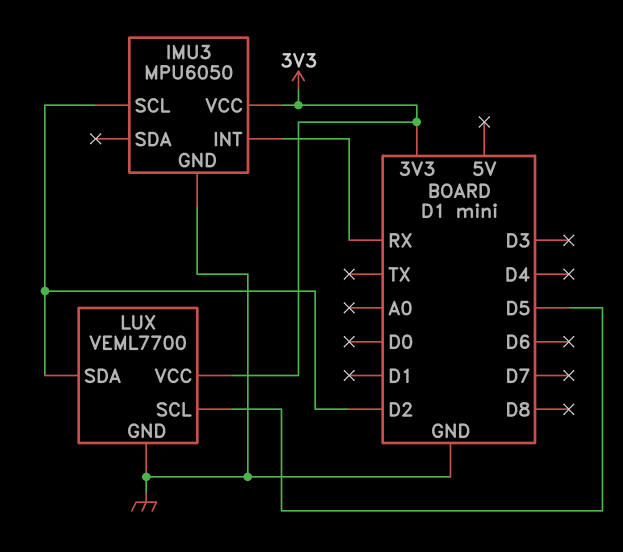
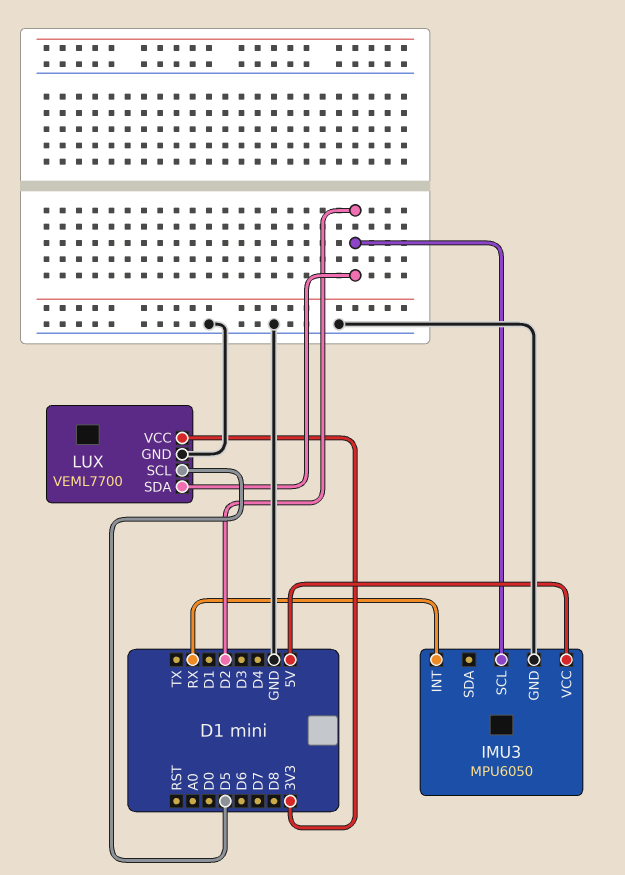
IMU3 pin VCC: 3V3 -> 5V

